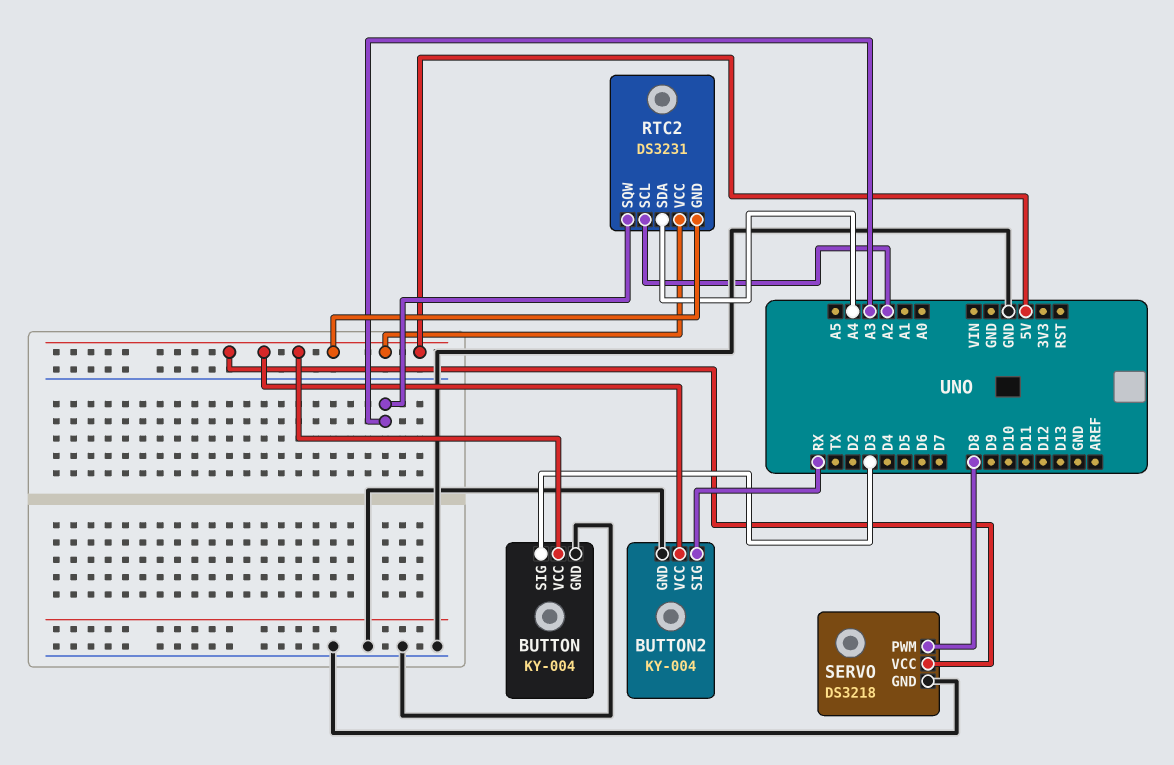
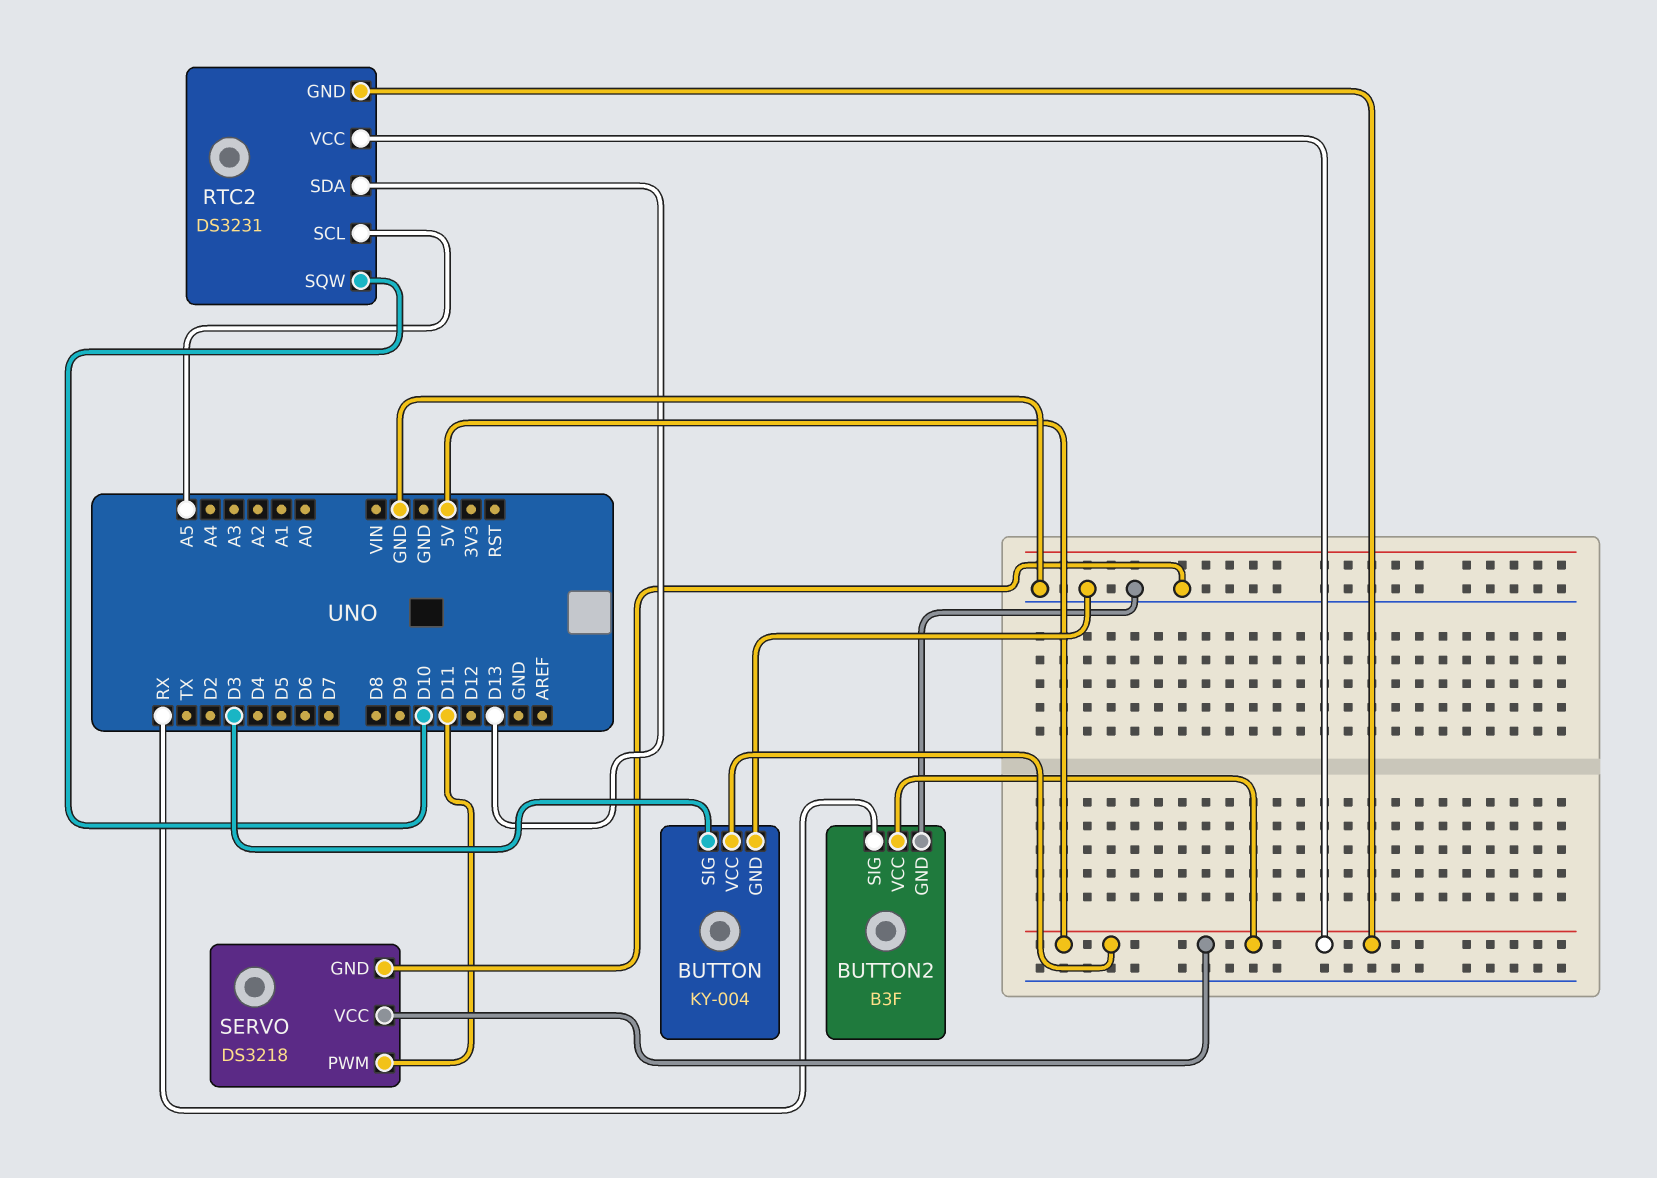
BUTTON2: KY-004 -> B3F
RTC2 pin SCL: A2 -> A5
RTC2 pin SDA: A4 -> D13
RTC2 pin SQW: A3 -> D10
SERVO pin PWM: D8 -> D11

